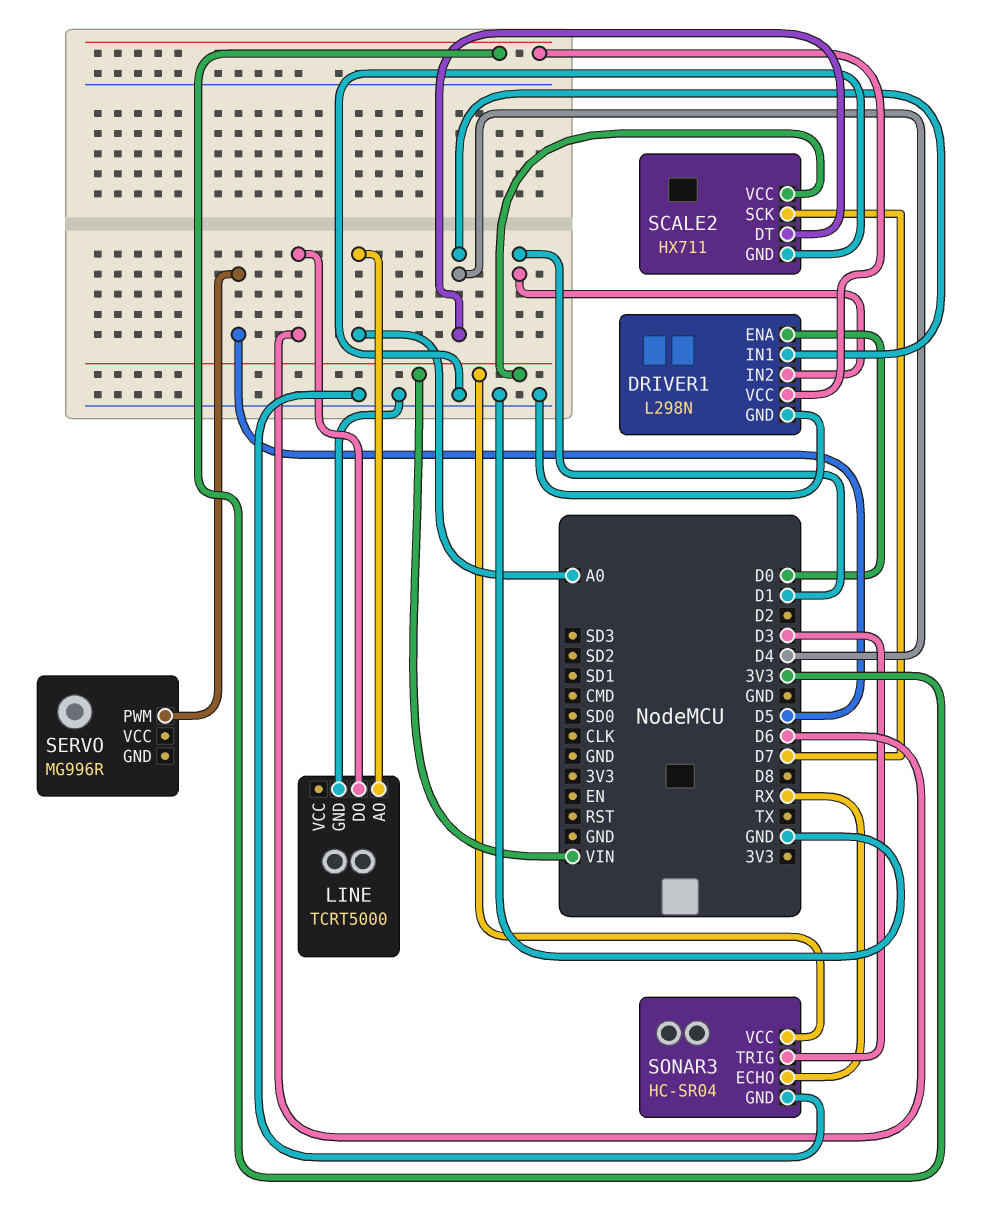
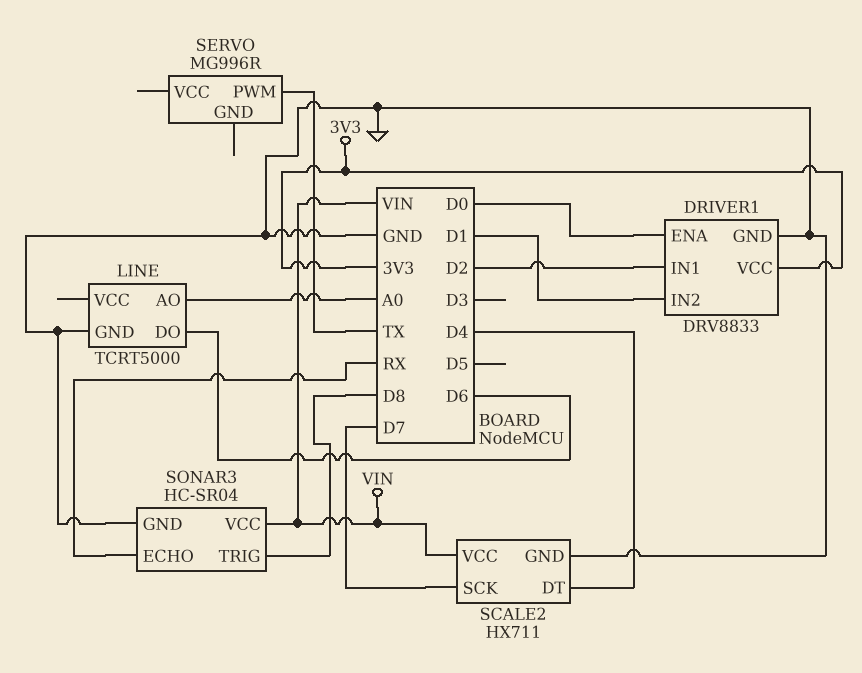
DRIVER1: L298N -> DRV8833
DRIVER1 pin IN1: D4 -> D2
SERVO pin PWM: D5 -> TX
SONAR3 pin TRIG: D3 -> D8

